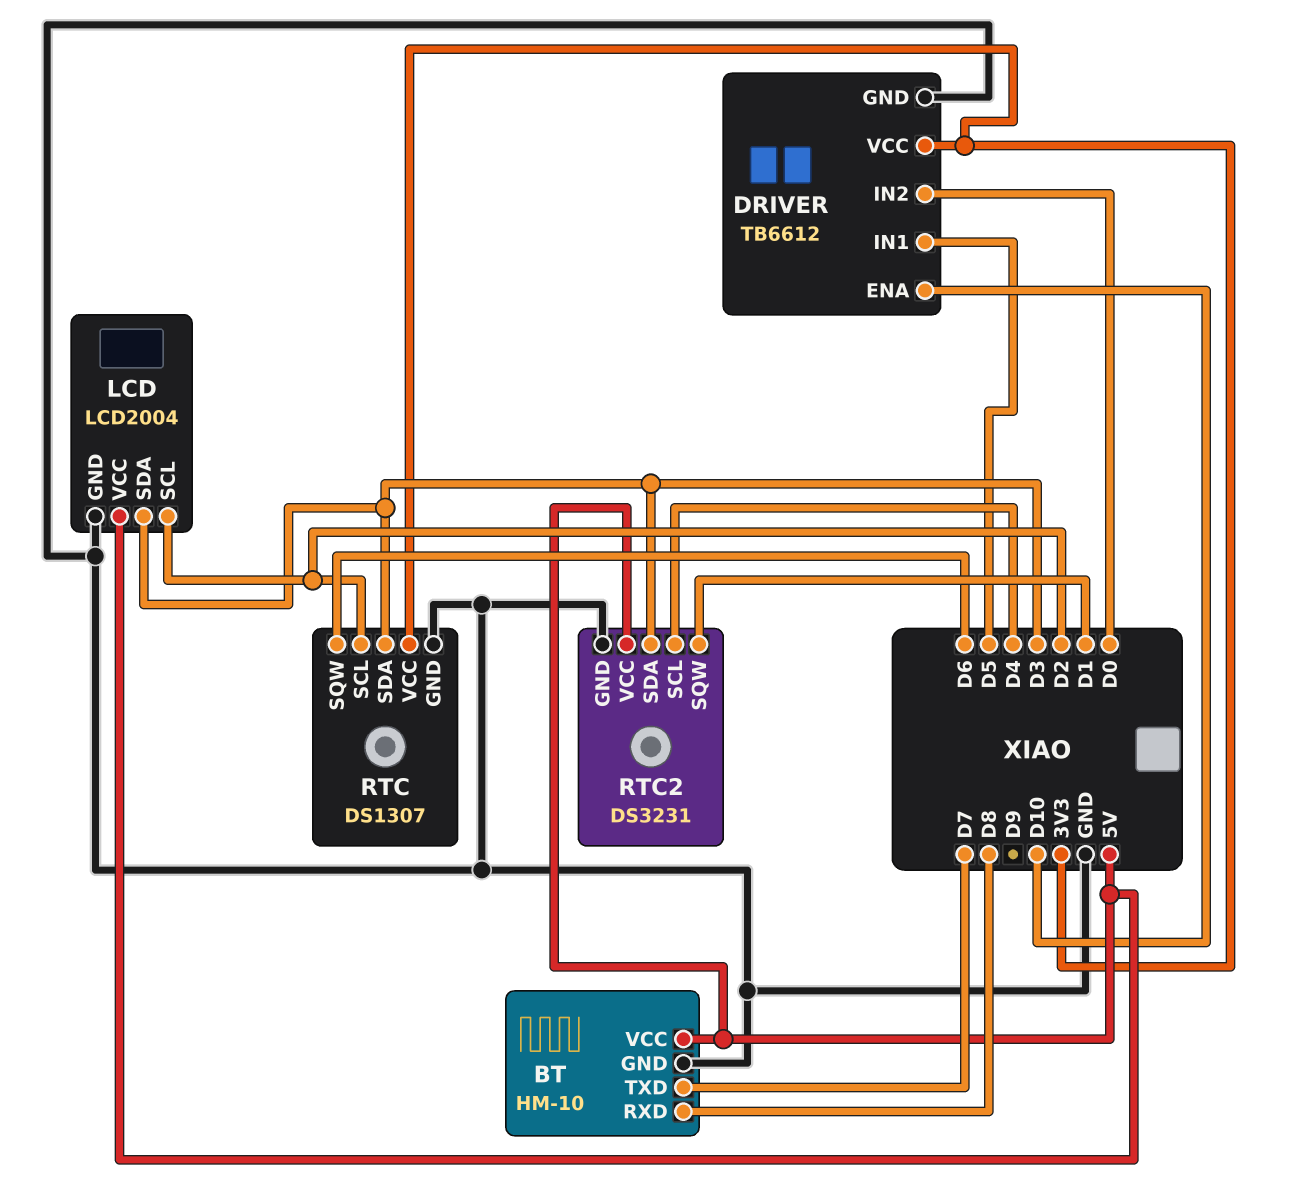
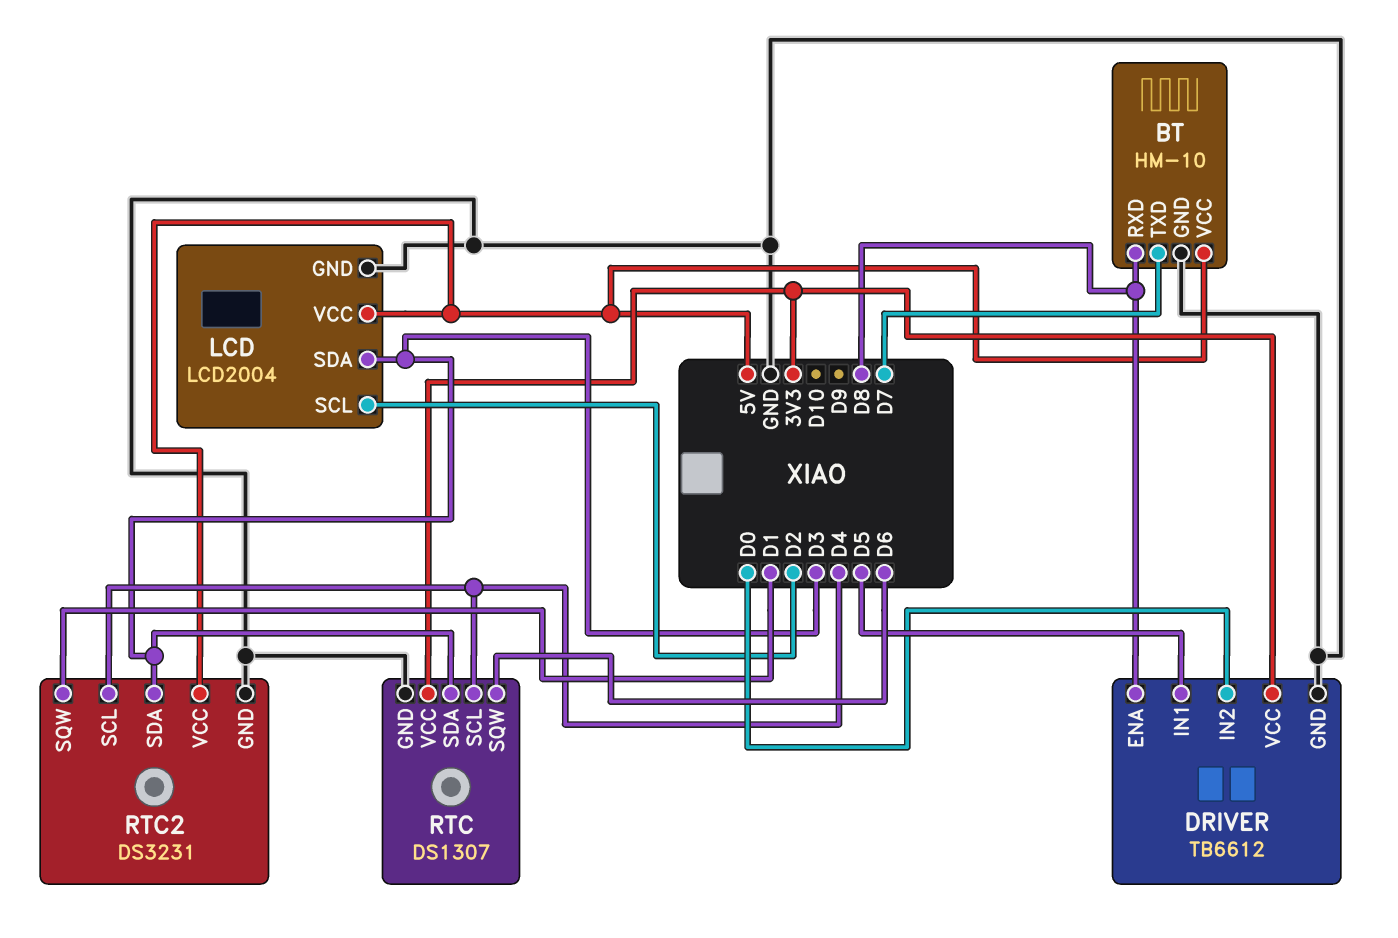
DRIVER pin ENA: D10 -> D8
RTC pin SCL: D2 -> D4

